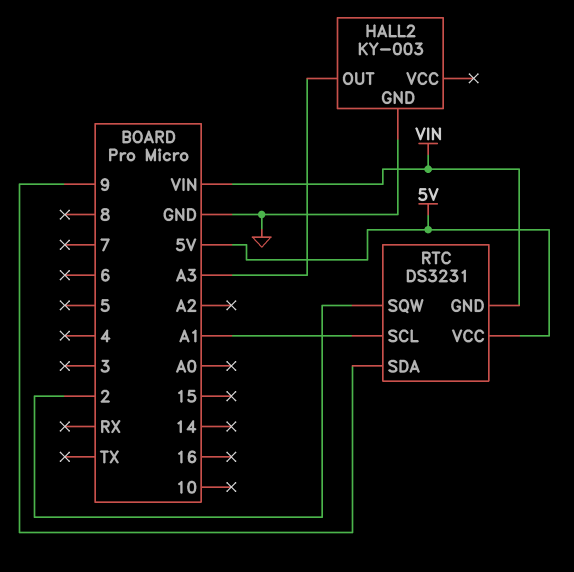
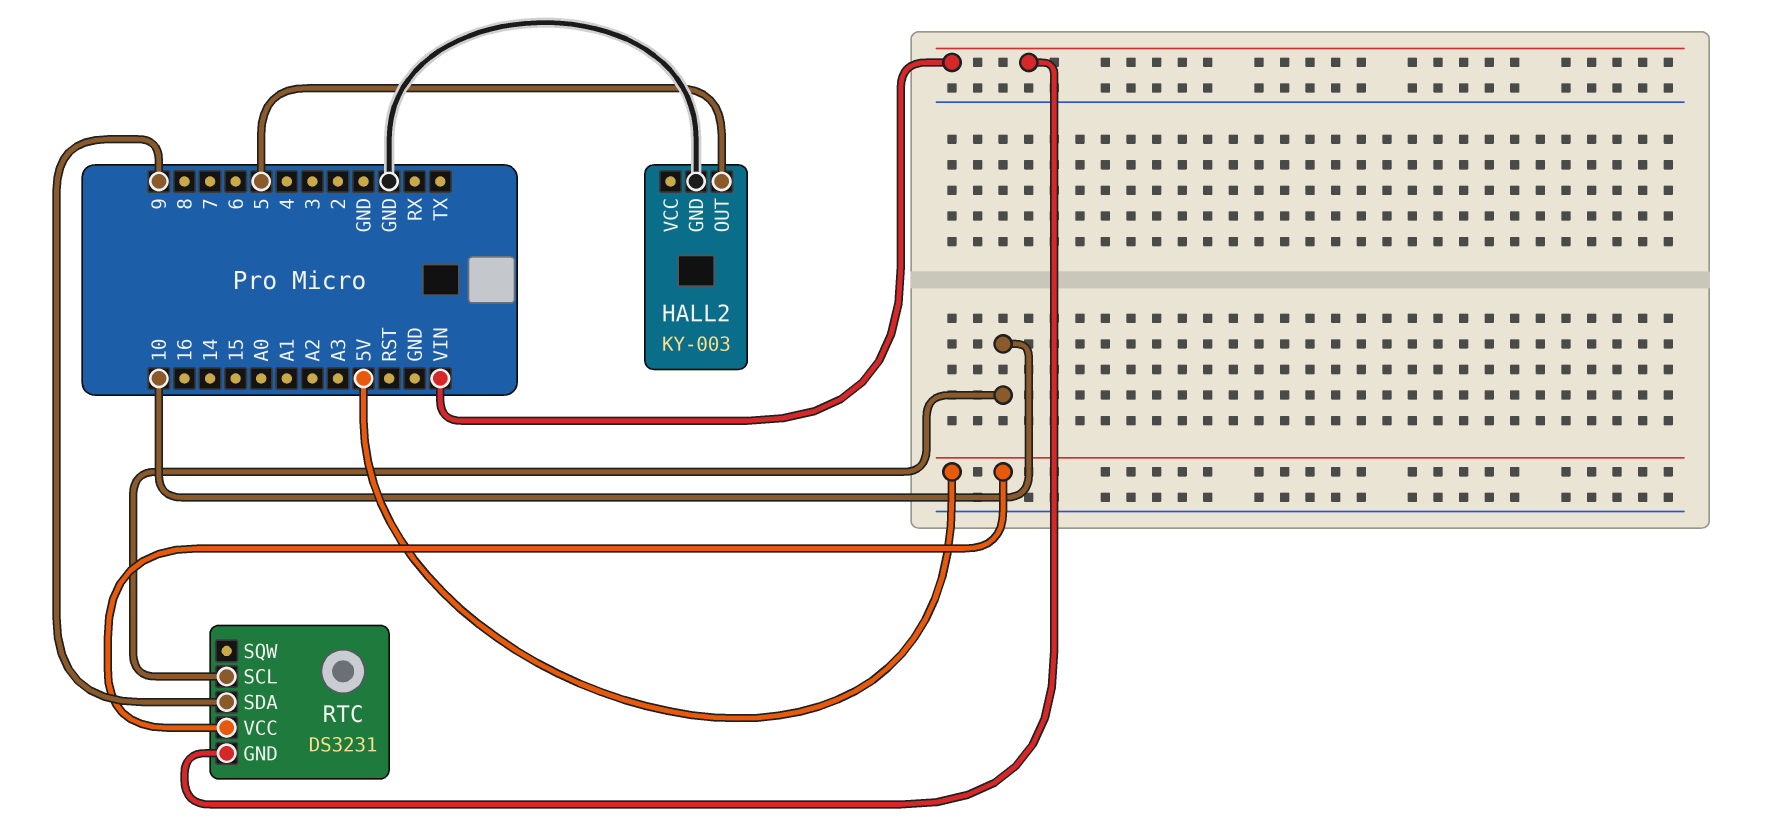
HALL2 pin OUT: A3 -> 5
RTC pin SCL: A1 -> 10
RTC pin SQW: 2 -> none

